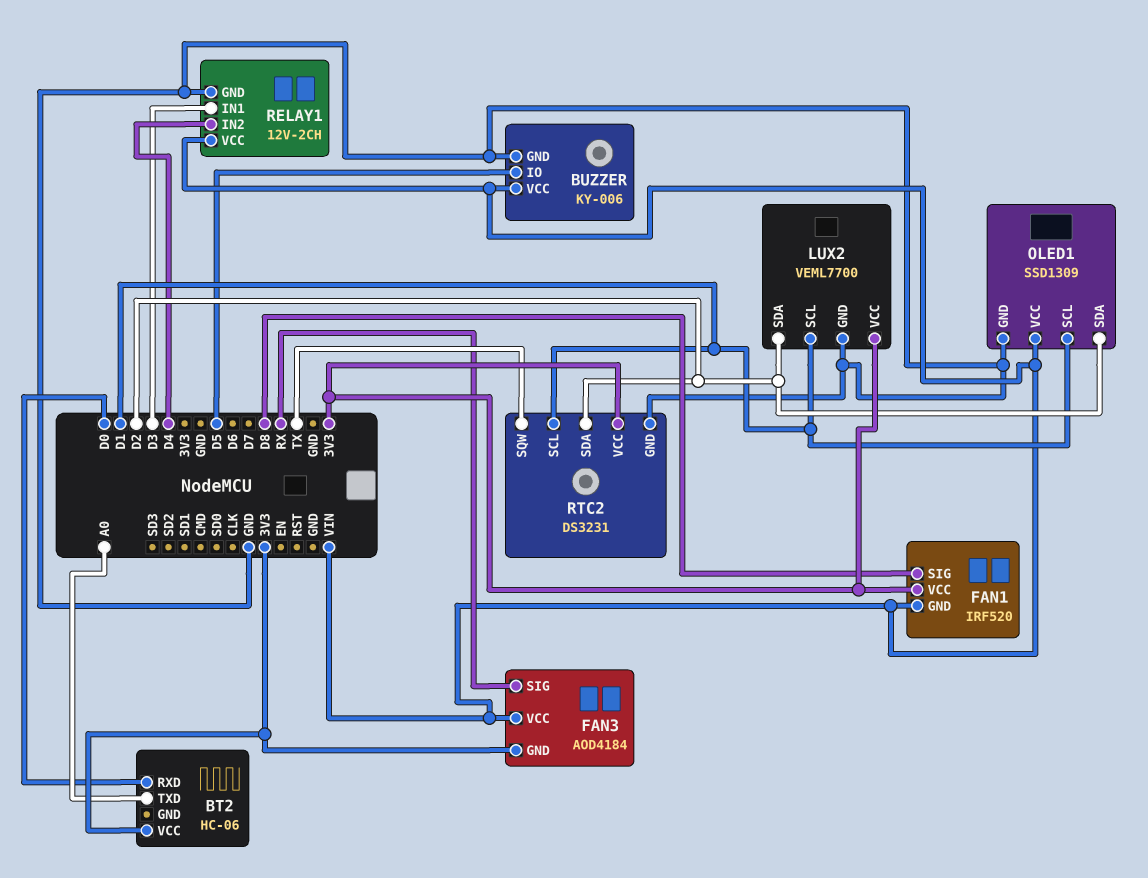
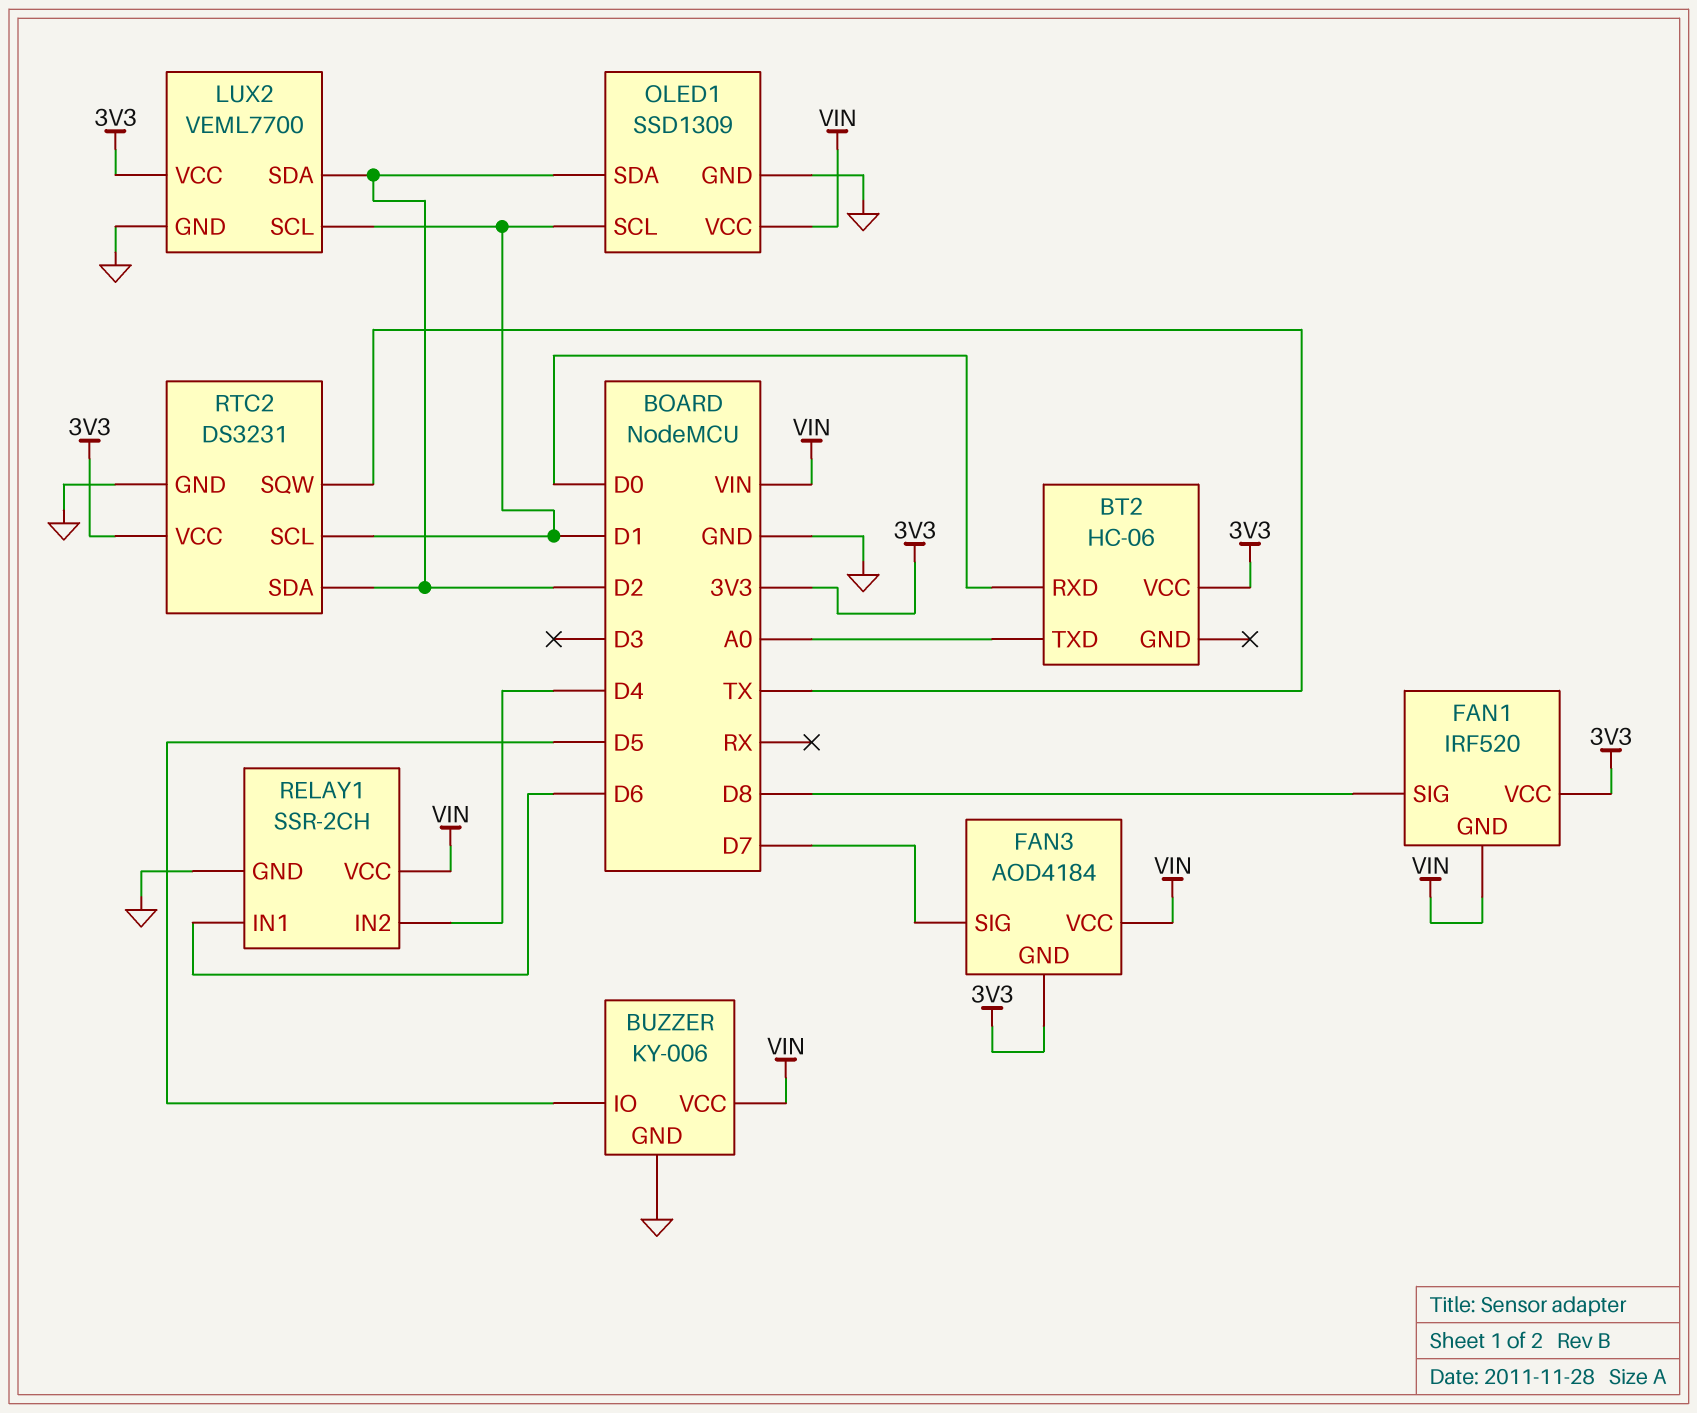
FAN3 pin SIG: RX -> D7
RELAY1: 12V-2CH -> SSR-2CH
RELAY1 pin IN1: D3 -> D6

